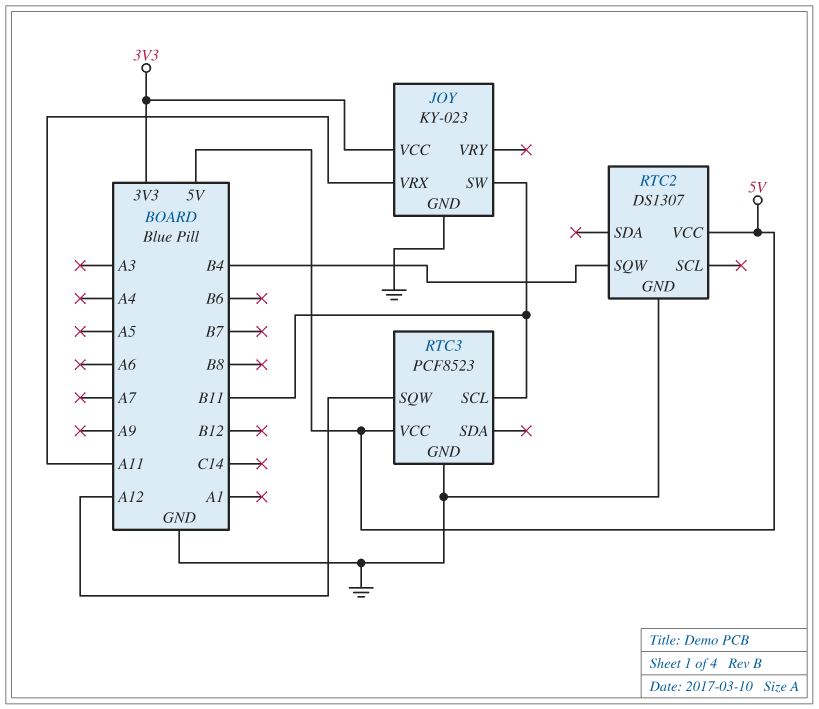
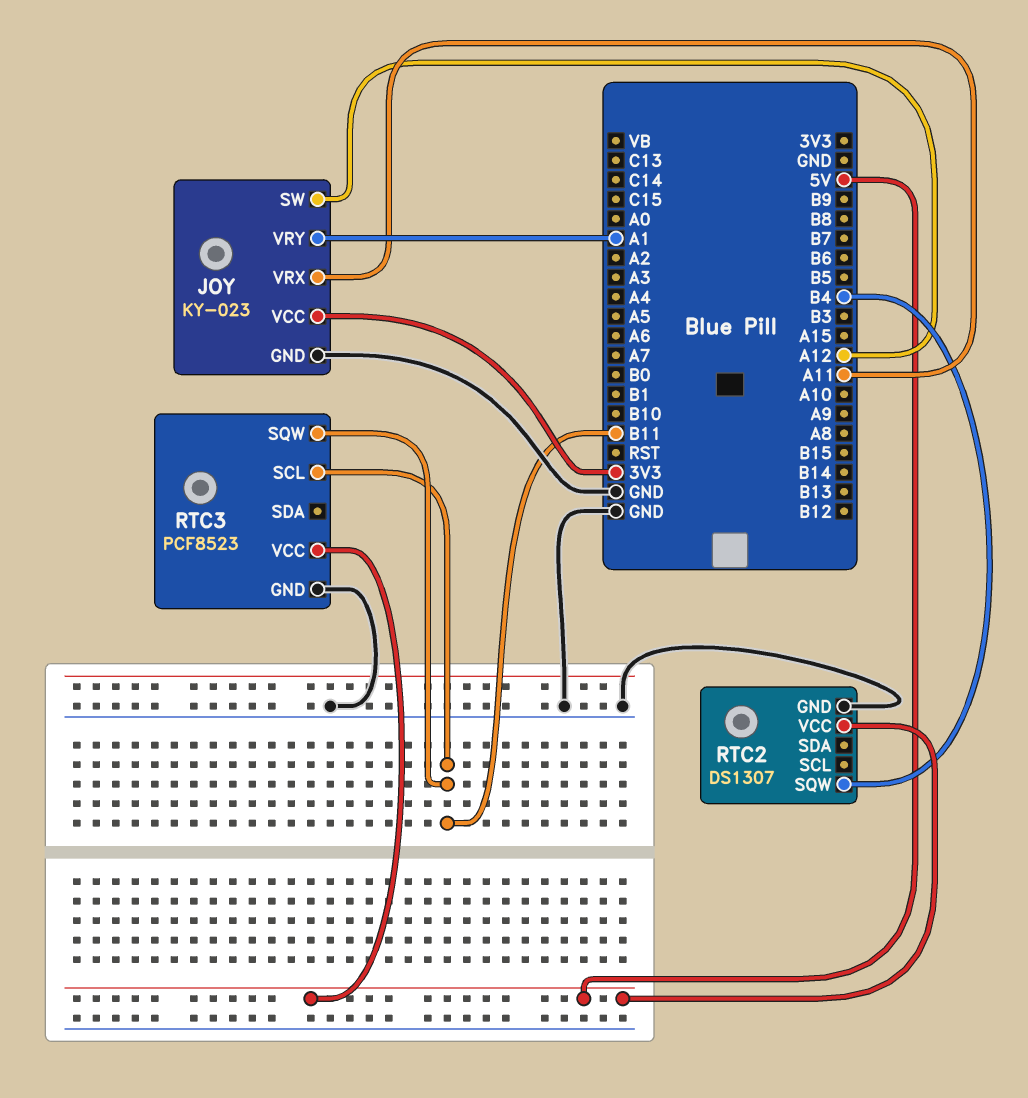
JOY pin SW: B11 -> A12
JOY pin VRY: none -> A1
RTC3 pin SQW: A12 -> B11

